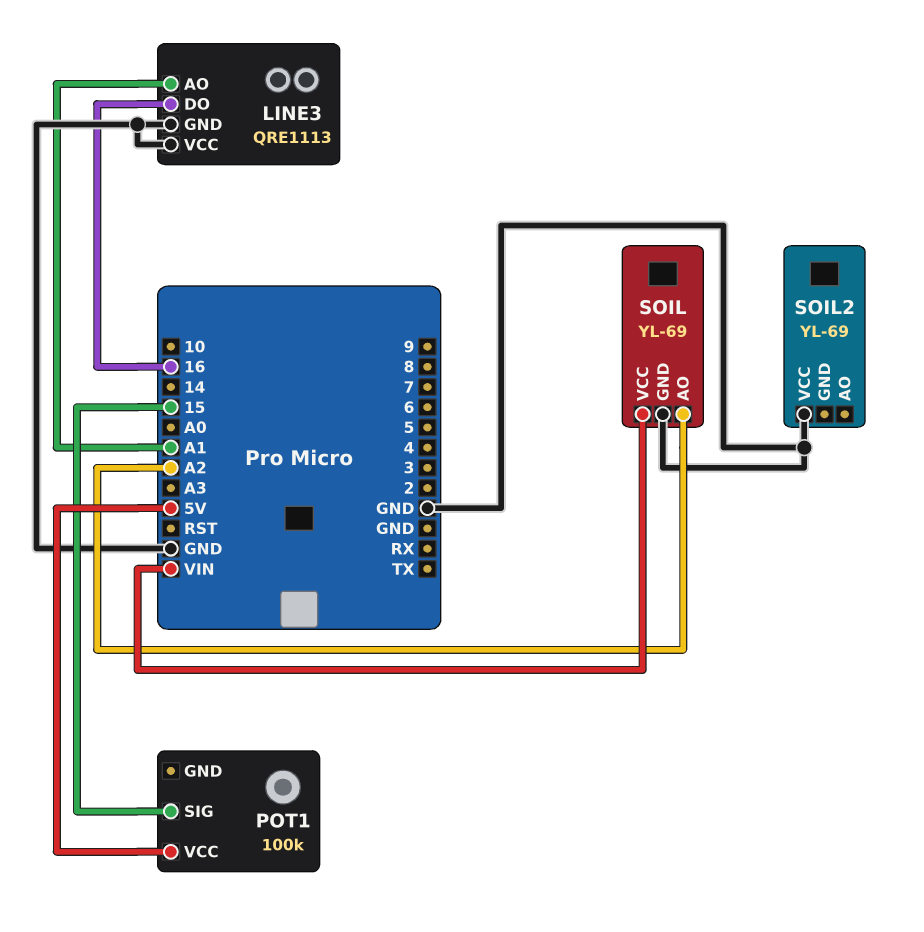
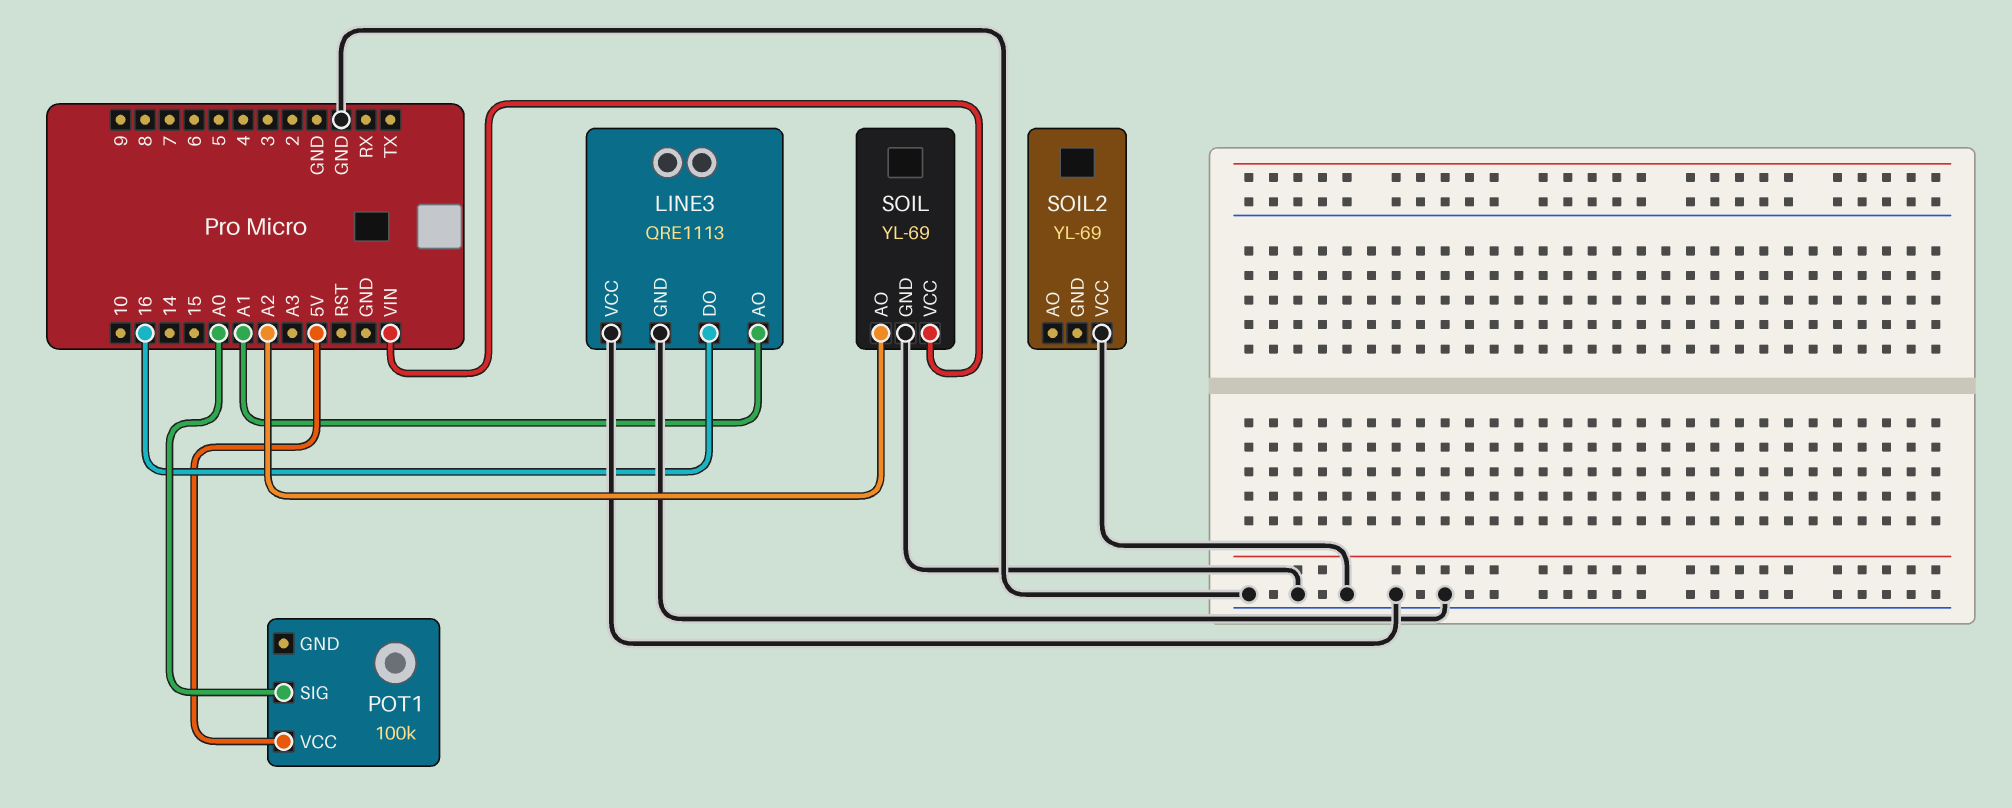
POT1 pin SIG: 15 -> A0

